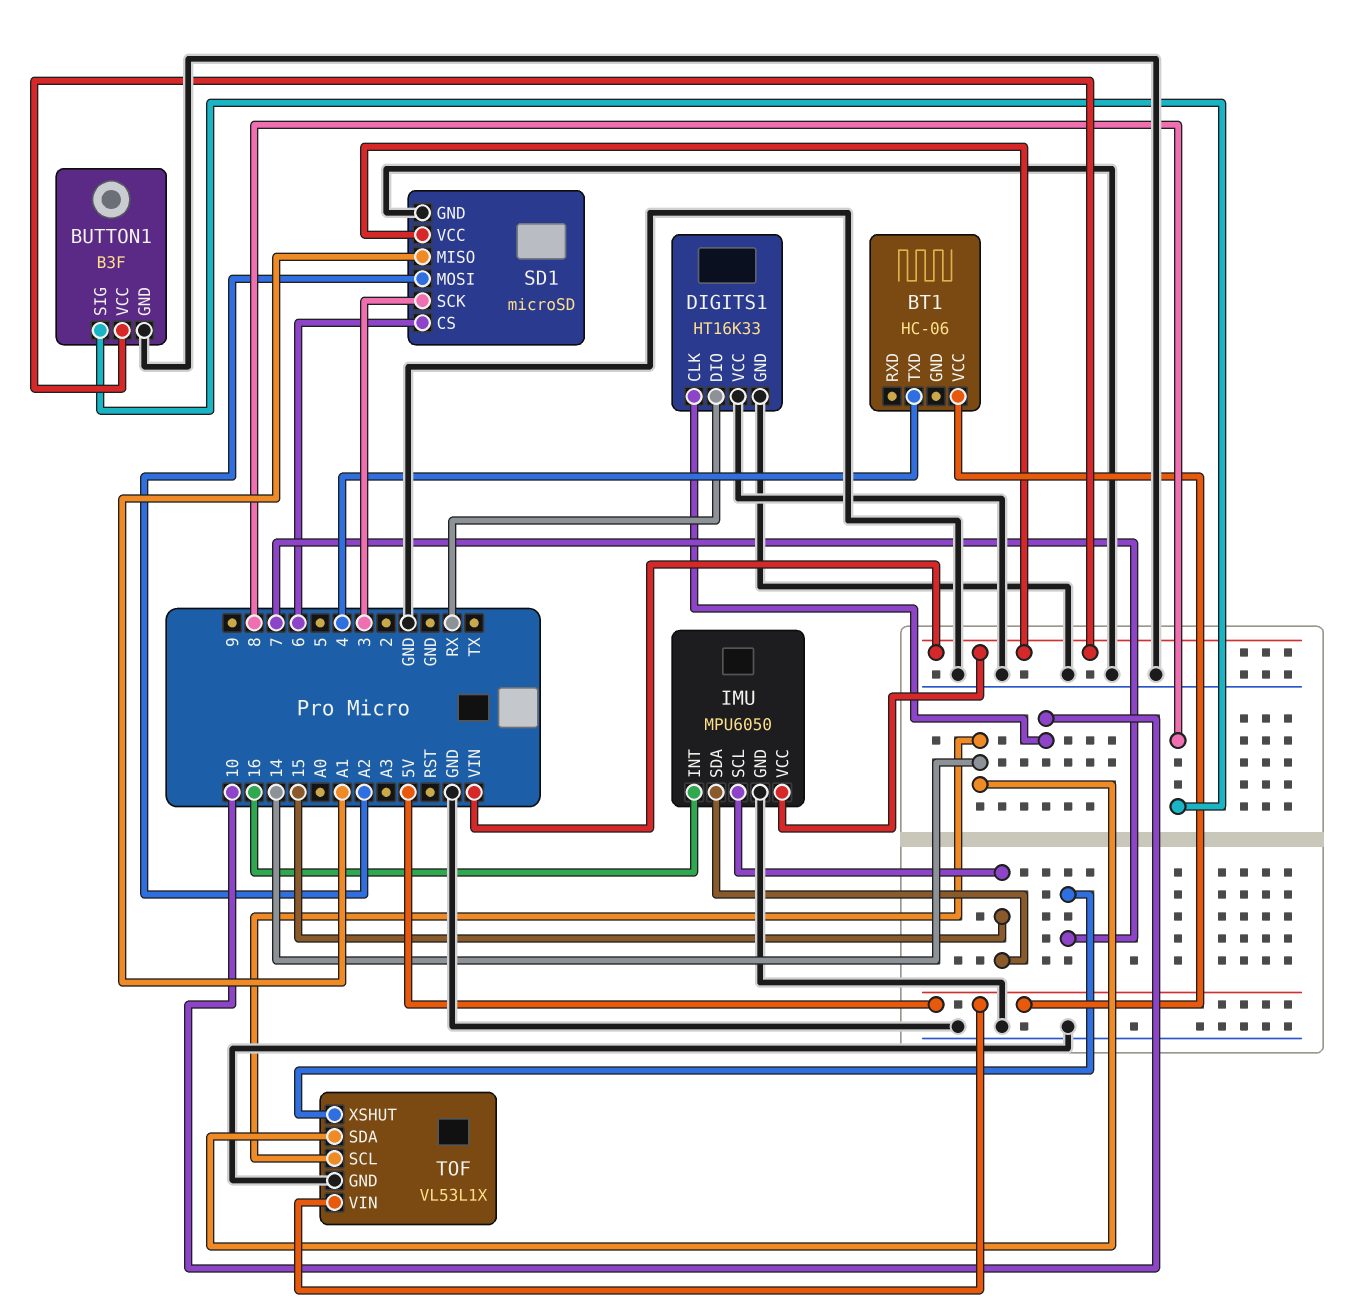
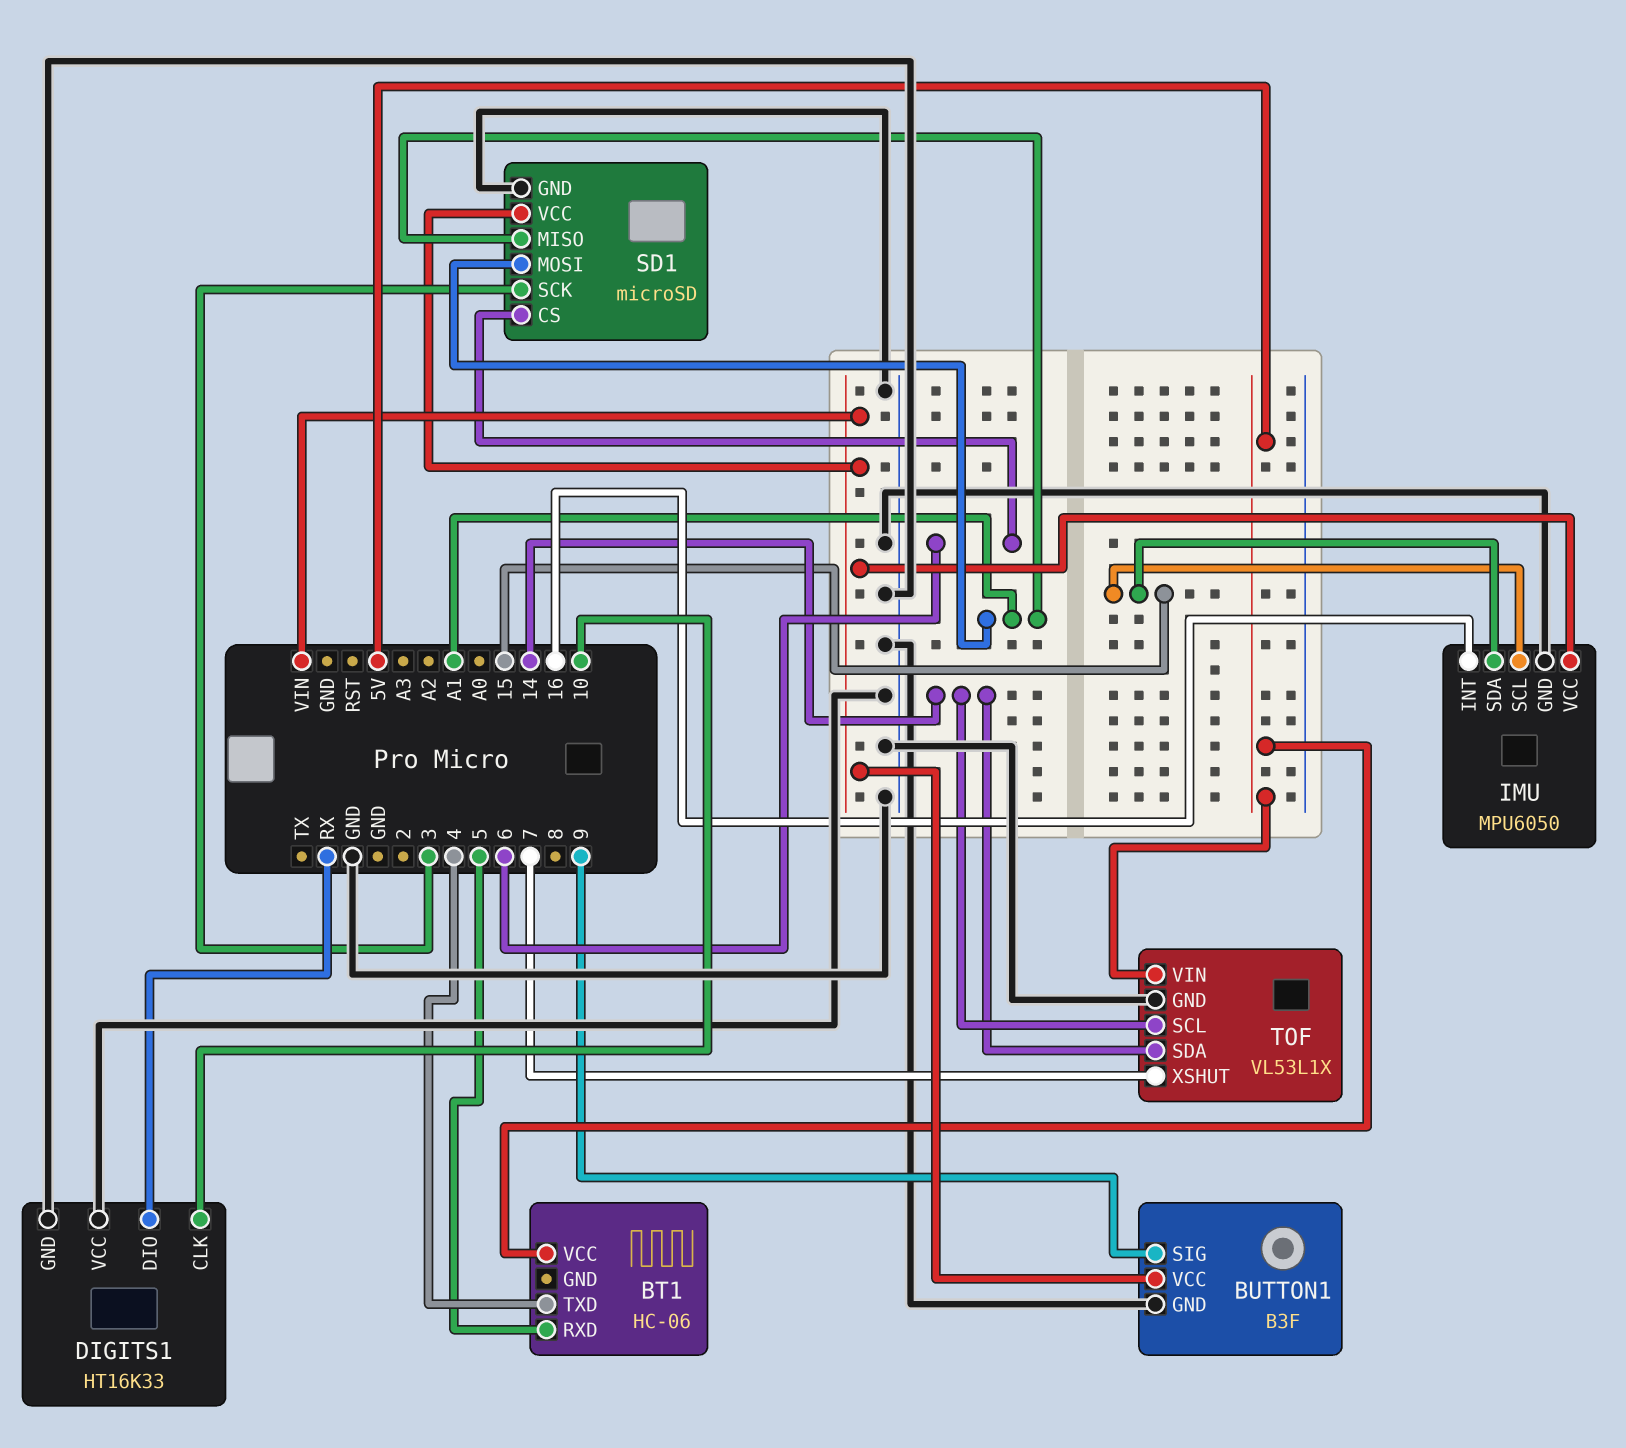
BT1 pin RXD: none -> 5
BUTTON1 pin SIG: 8 -> 9
SD1 pin MOSI: A2 -> A1

